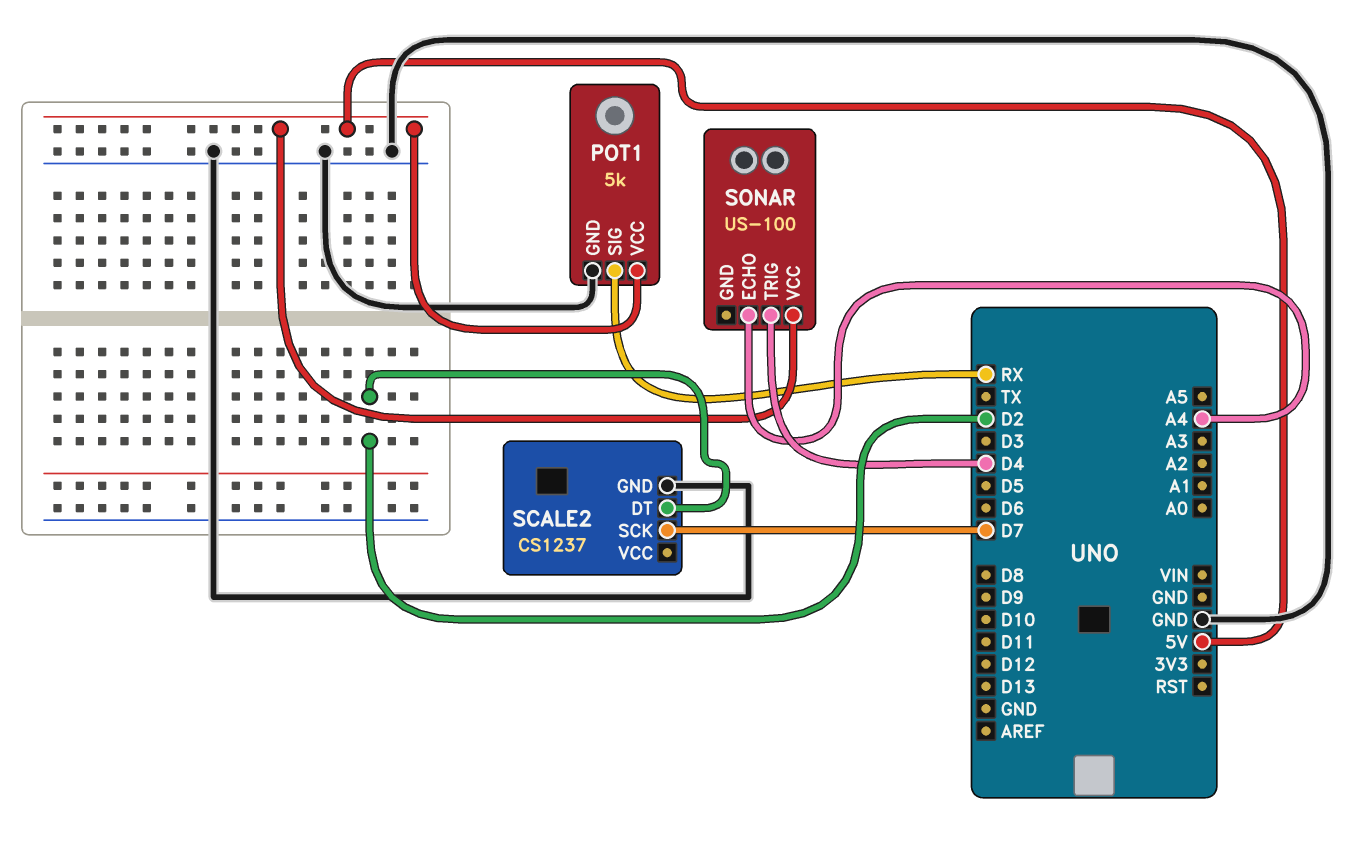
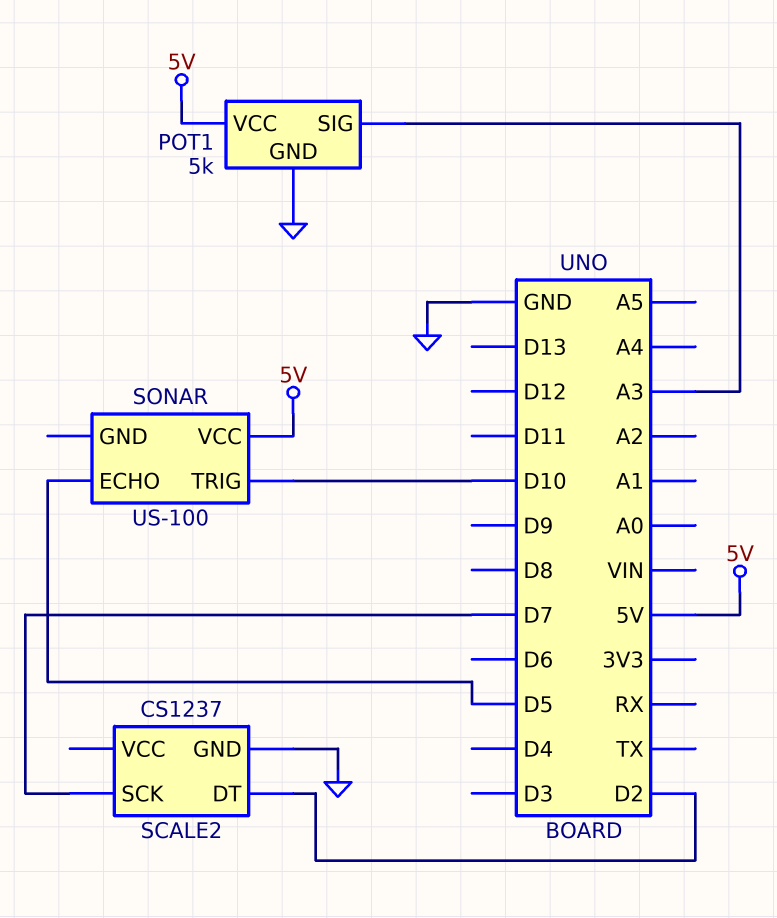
POT1 pin SIG: RX -> A3
SONAR pin ECHO: A4 -> D5
SONAR pin TRIG: D4 -> D10

